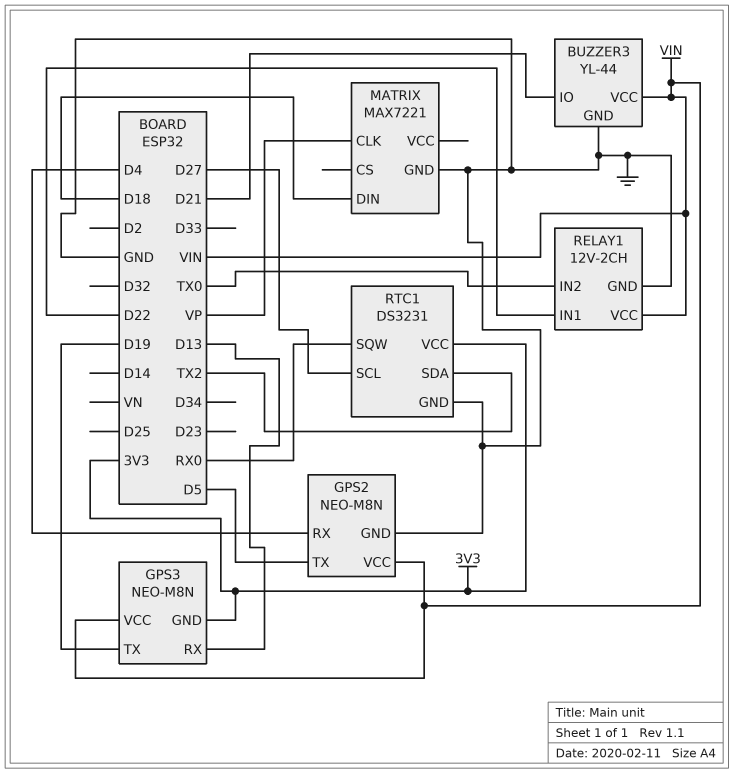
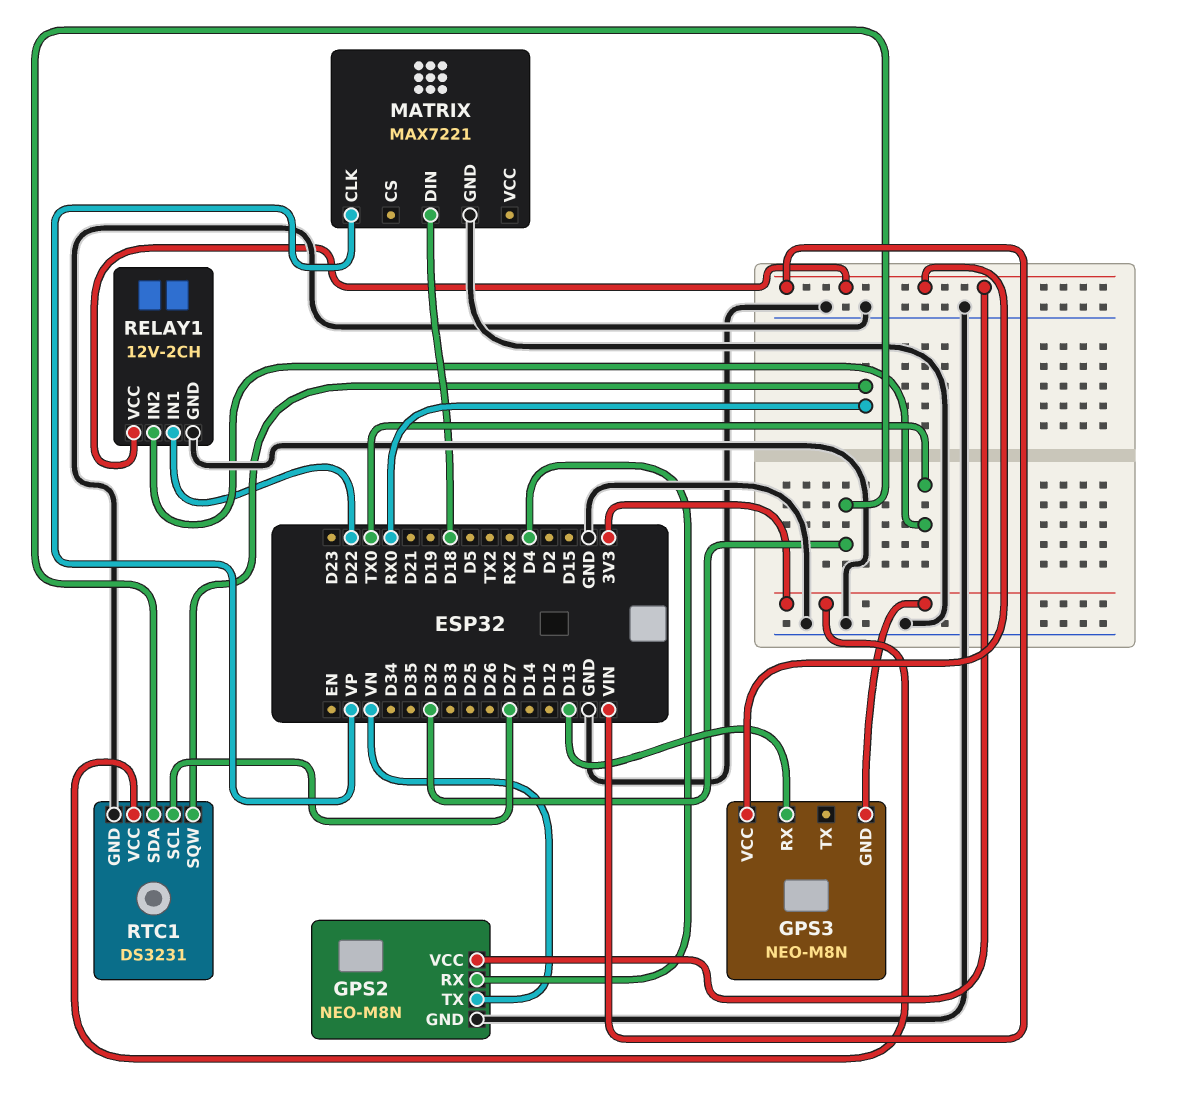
BUZZER3: YL-44 -> none
BUZZER3 pin GND: GND -> none
BUZZER3 pin IO: D21 -> none
BUZZER3 pin VCC: VIN -> none
GPS2 pin TX: D5 -> VN
GPS3 pin TX: D19 -> none
RTC1 pin SDA: TX2 -> D32

